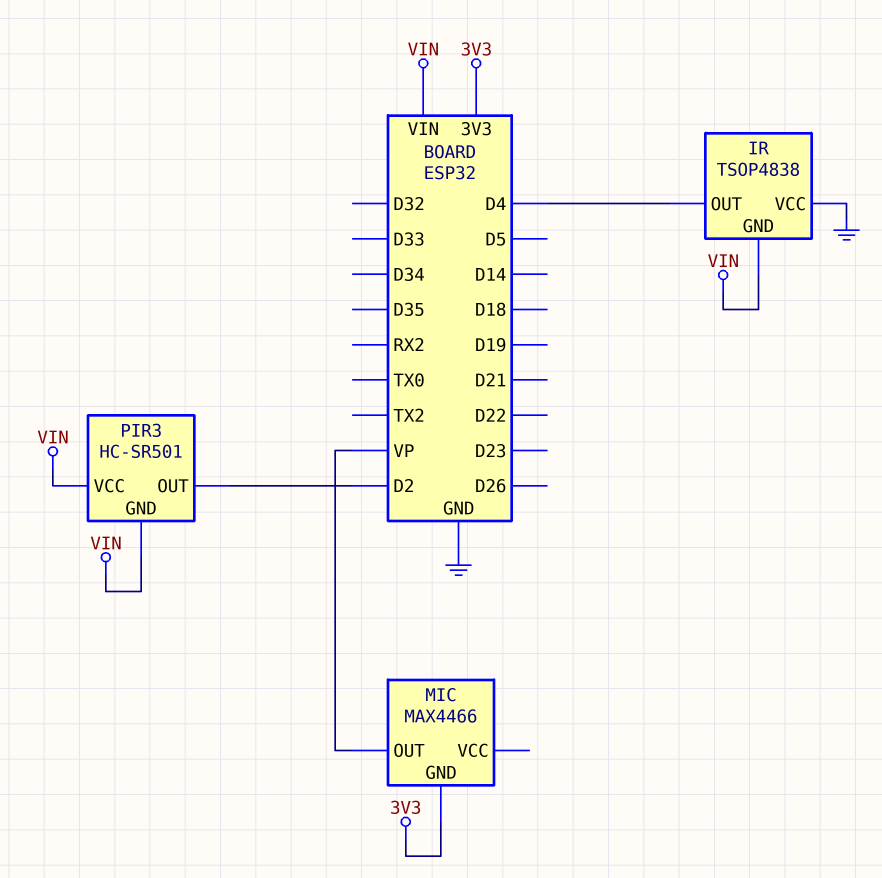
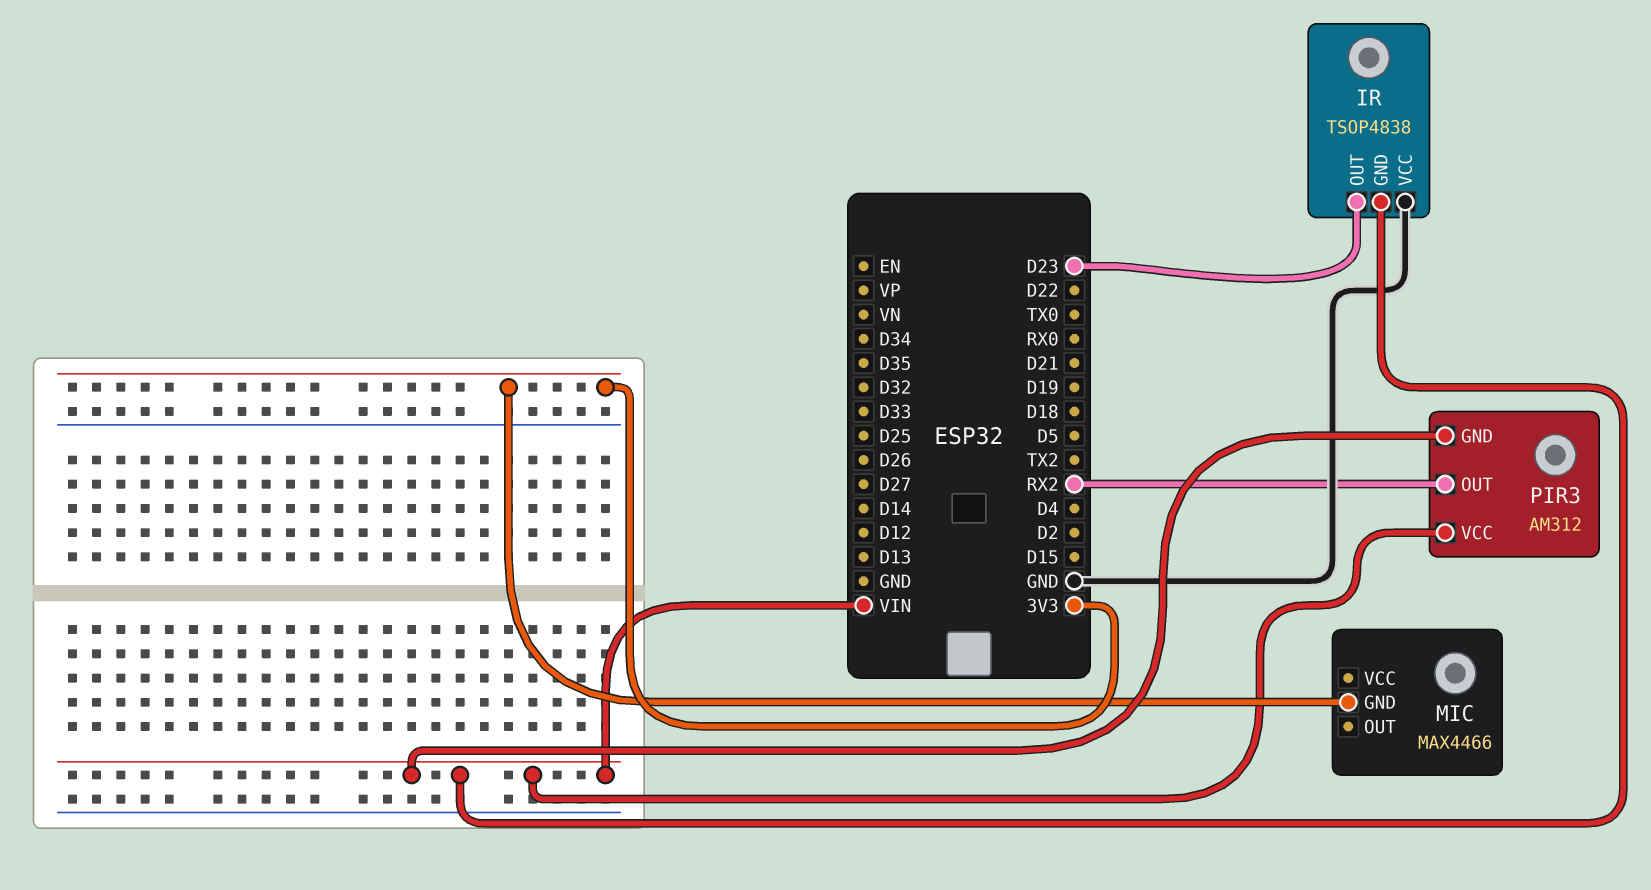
IR pin OUT: D4 -> D23
MIC pin OUT: VP -> none
PIR3: HC-SR501 -> AM312
PIR3 pin OUT: D2 -> RX2

